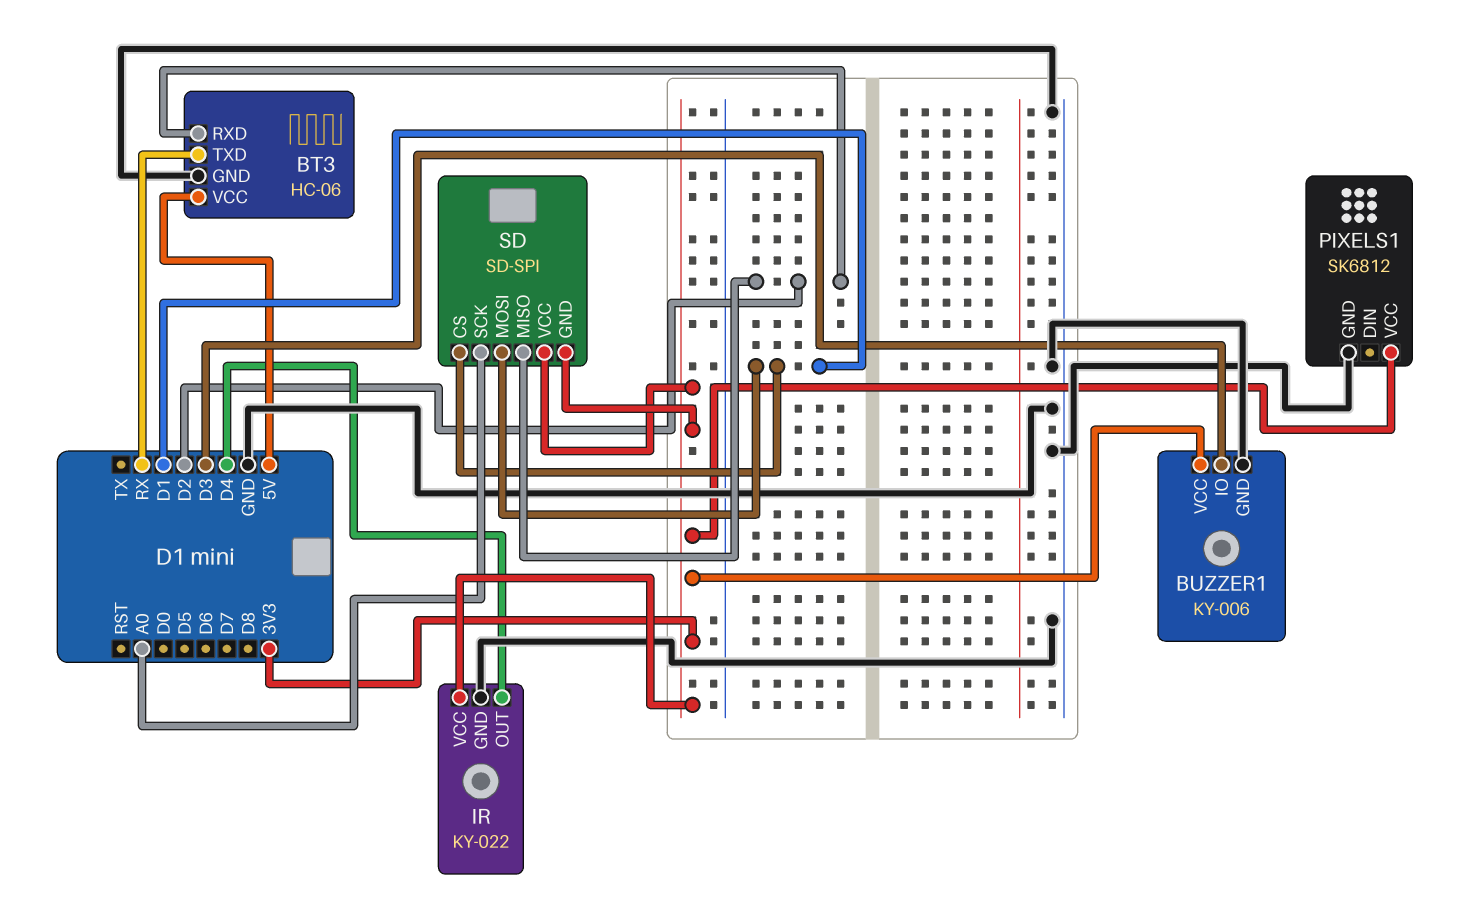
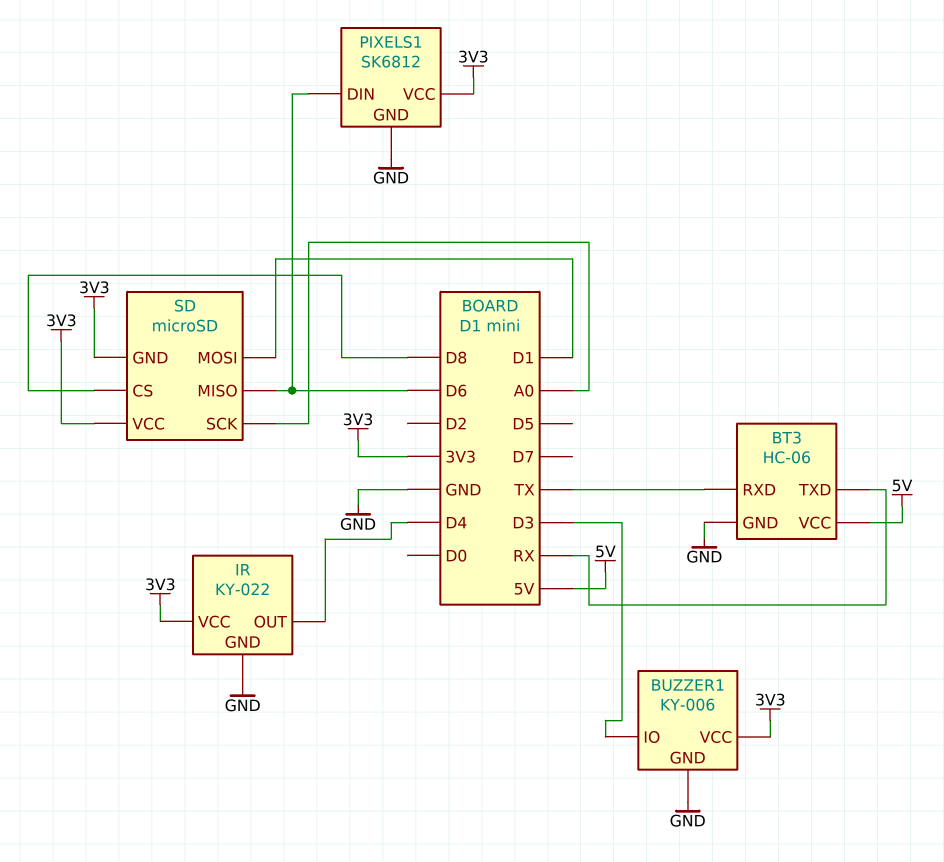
BT3 pin RXD: D2 -> TX
PIXELS1 pin DIN: none -> D6
SD: SD-SPI -> microSD
SD pin CS: D1 -> D8
SD pin MISO: D2 -> D6

